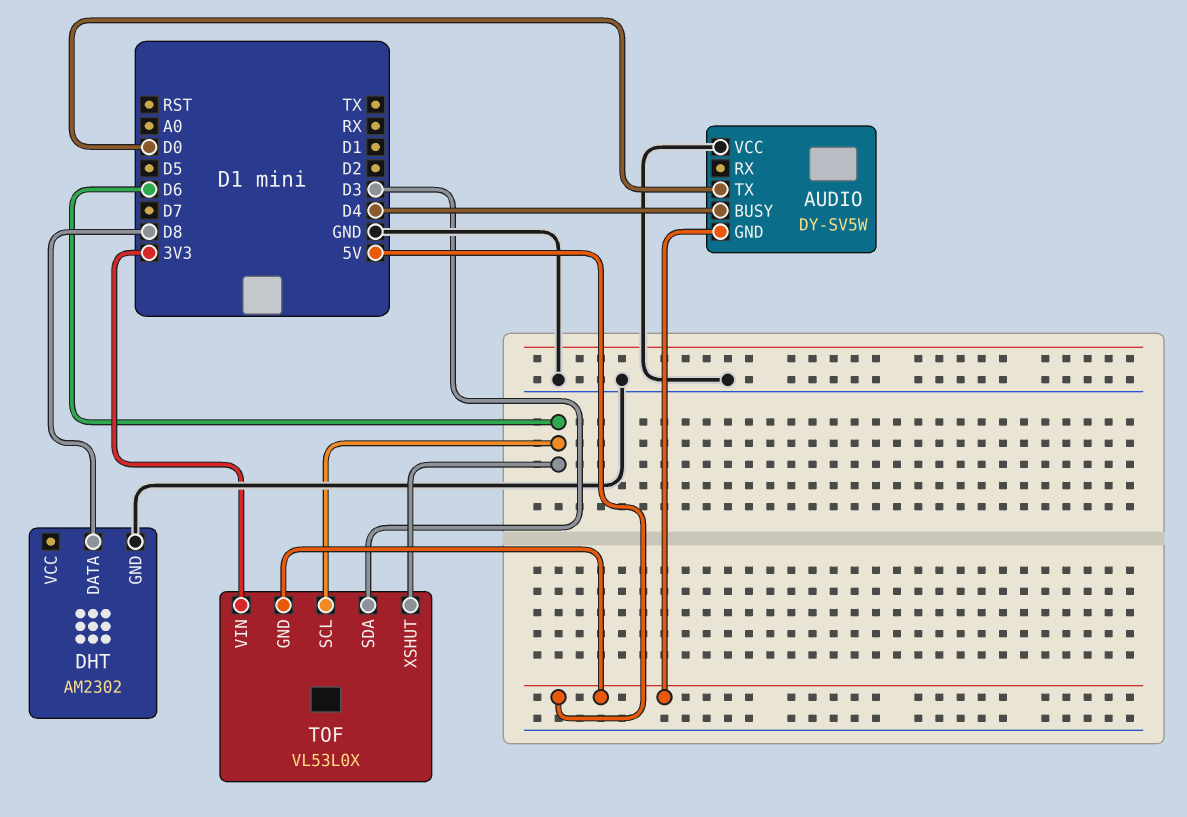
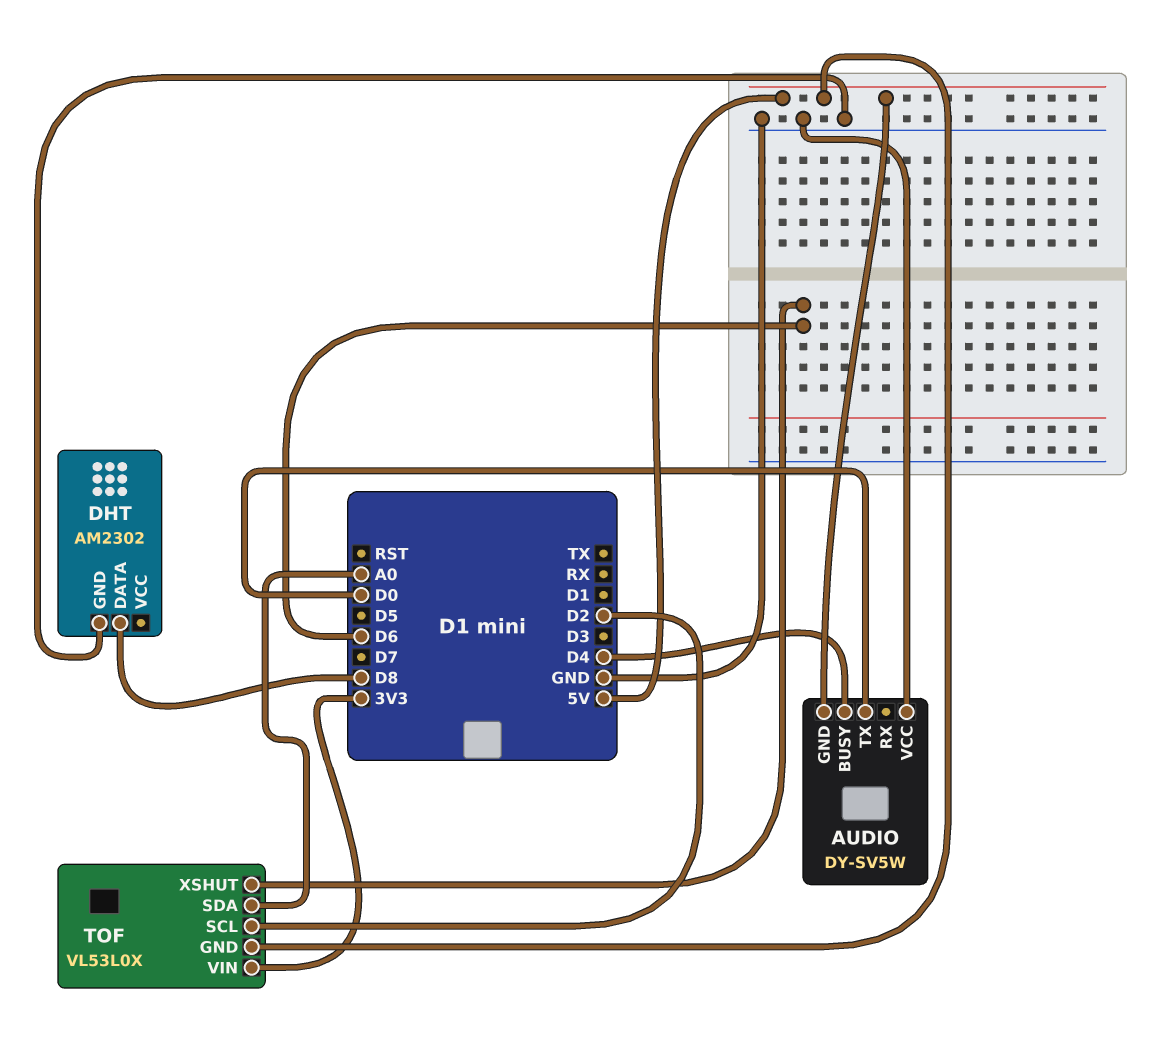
TOF pin SCL: D6 -> D2
TOF pin SDA: D3 -> A0

